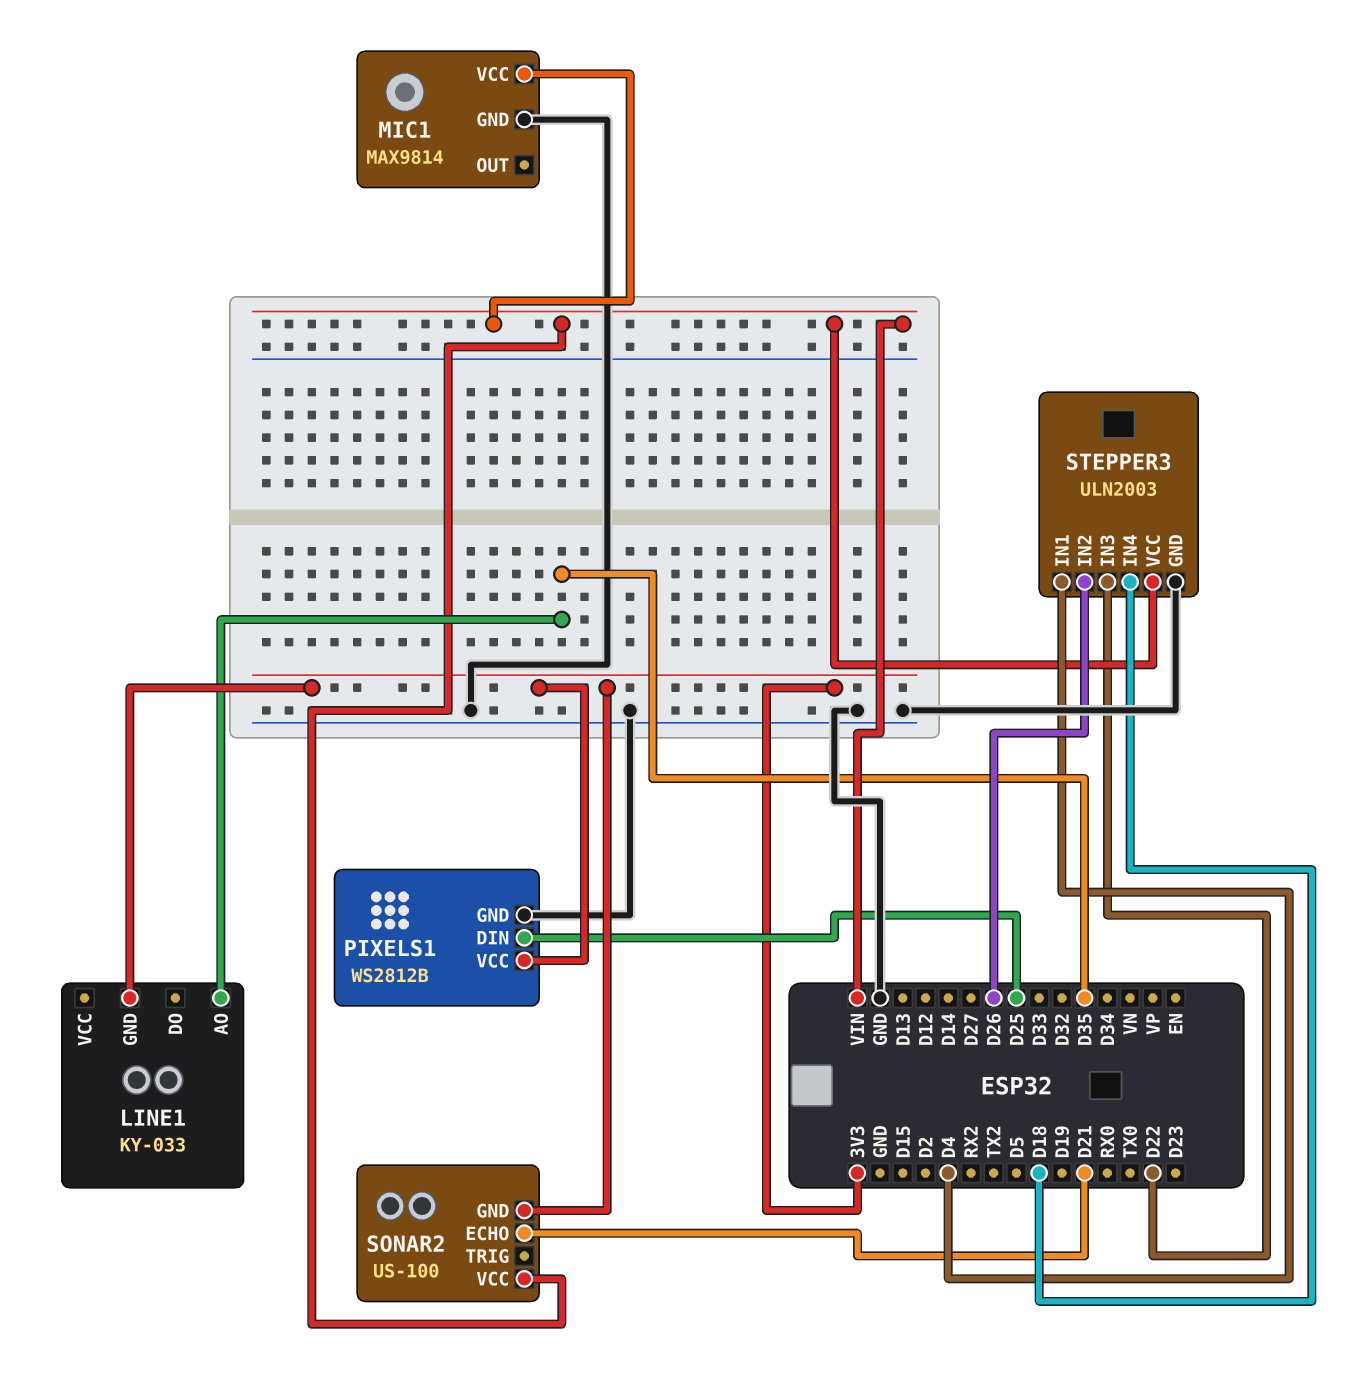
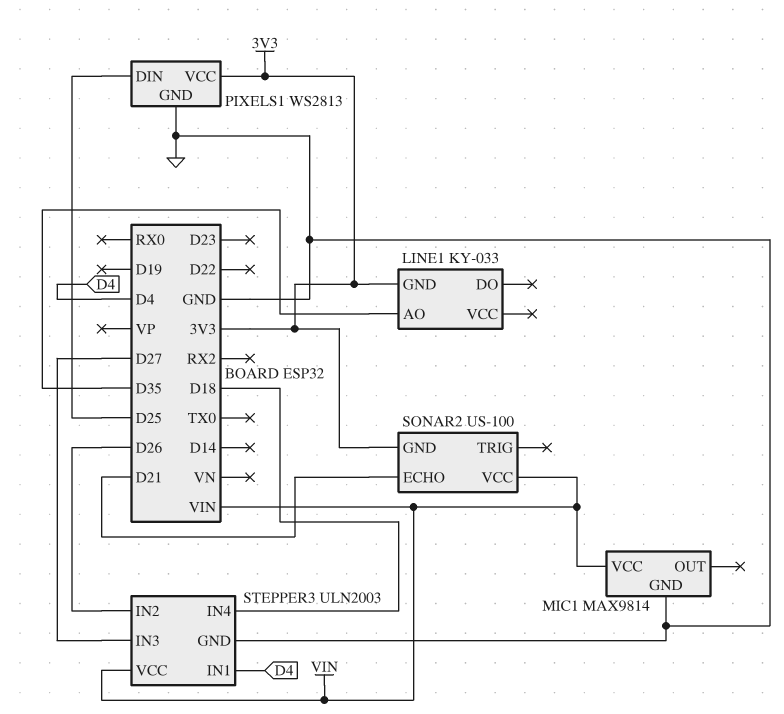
PIXELS1: WS2812B -> WS2813
STEPPER3 pin IN3: D22 -> D27

